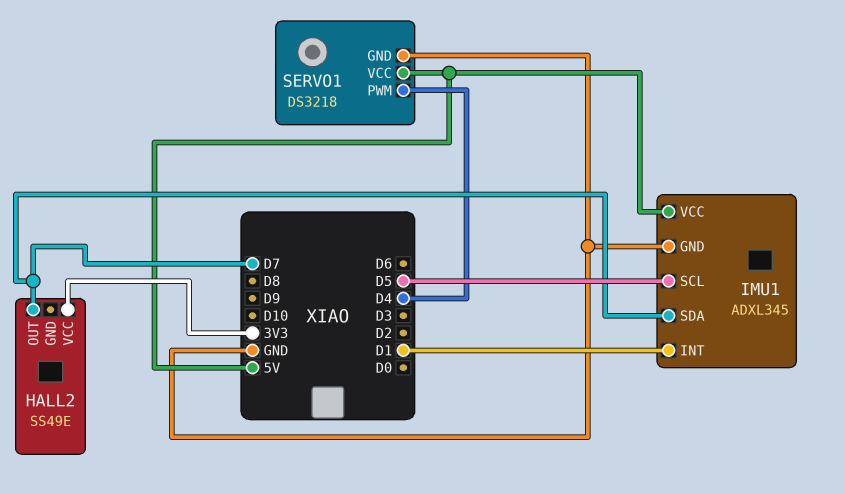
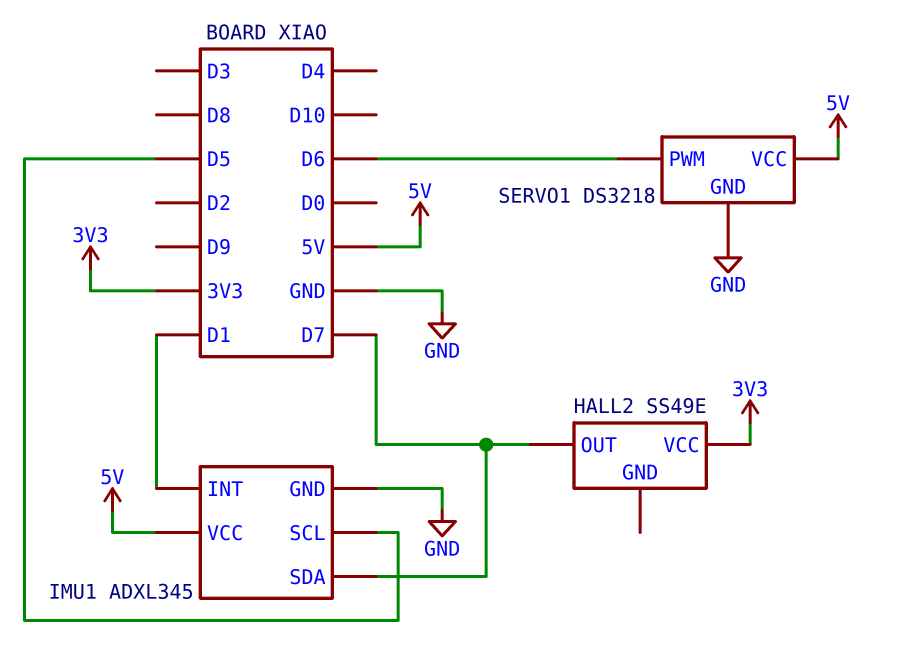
SERVO1 pin PWM: D4 -> D6

